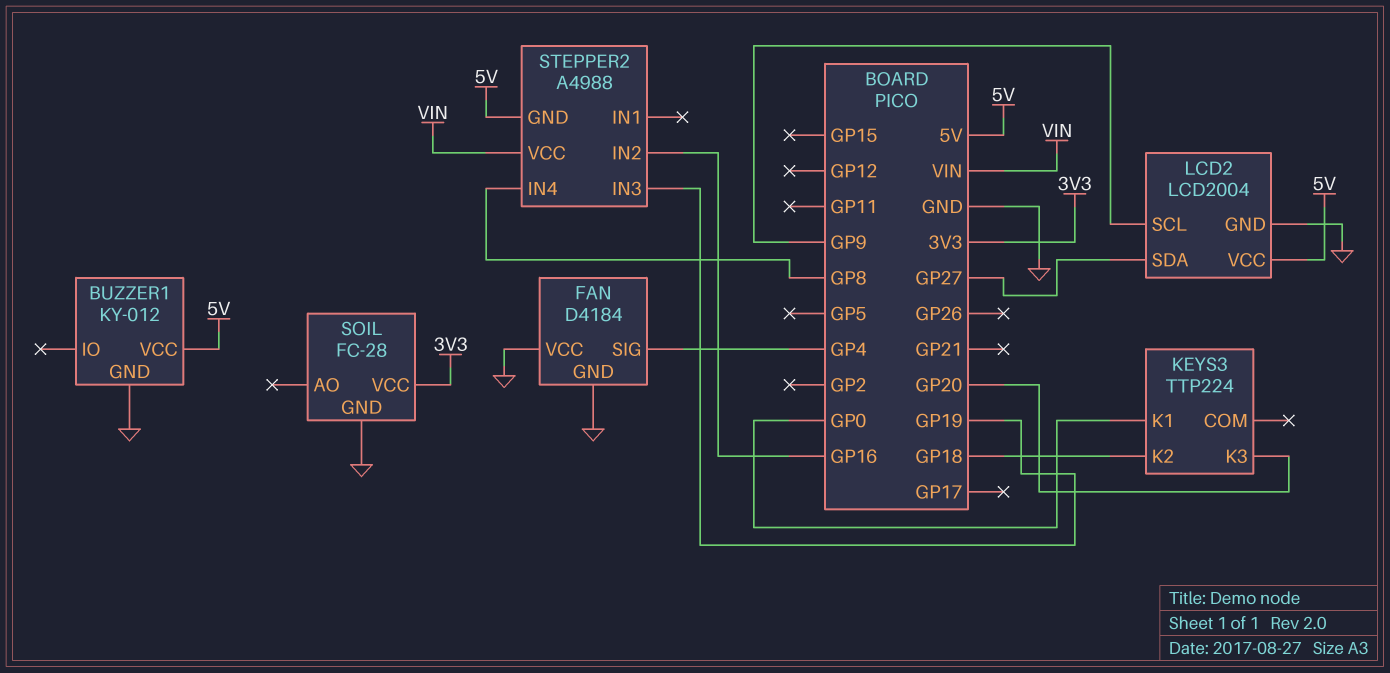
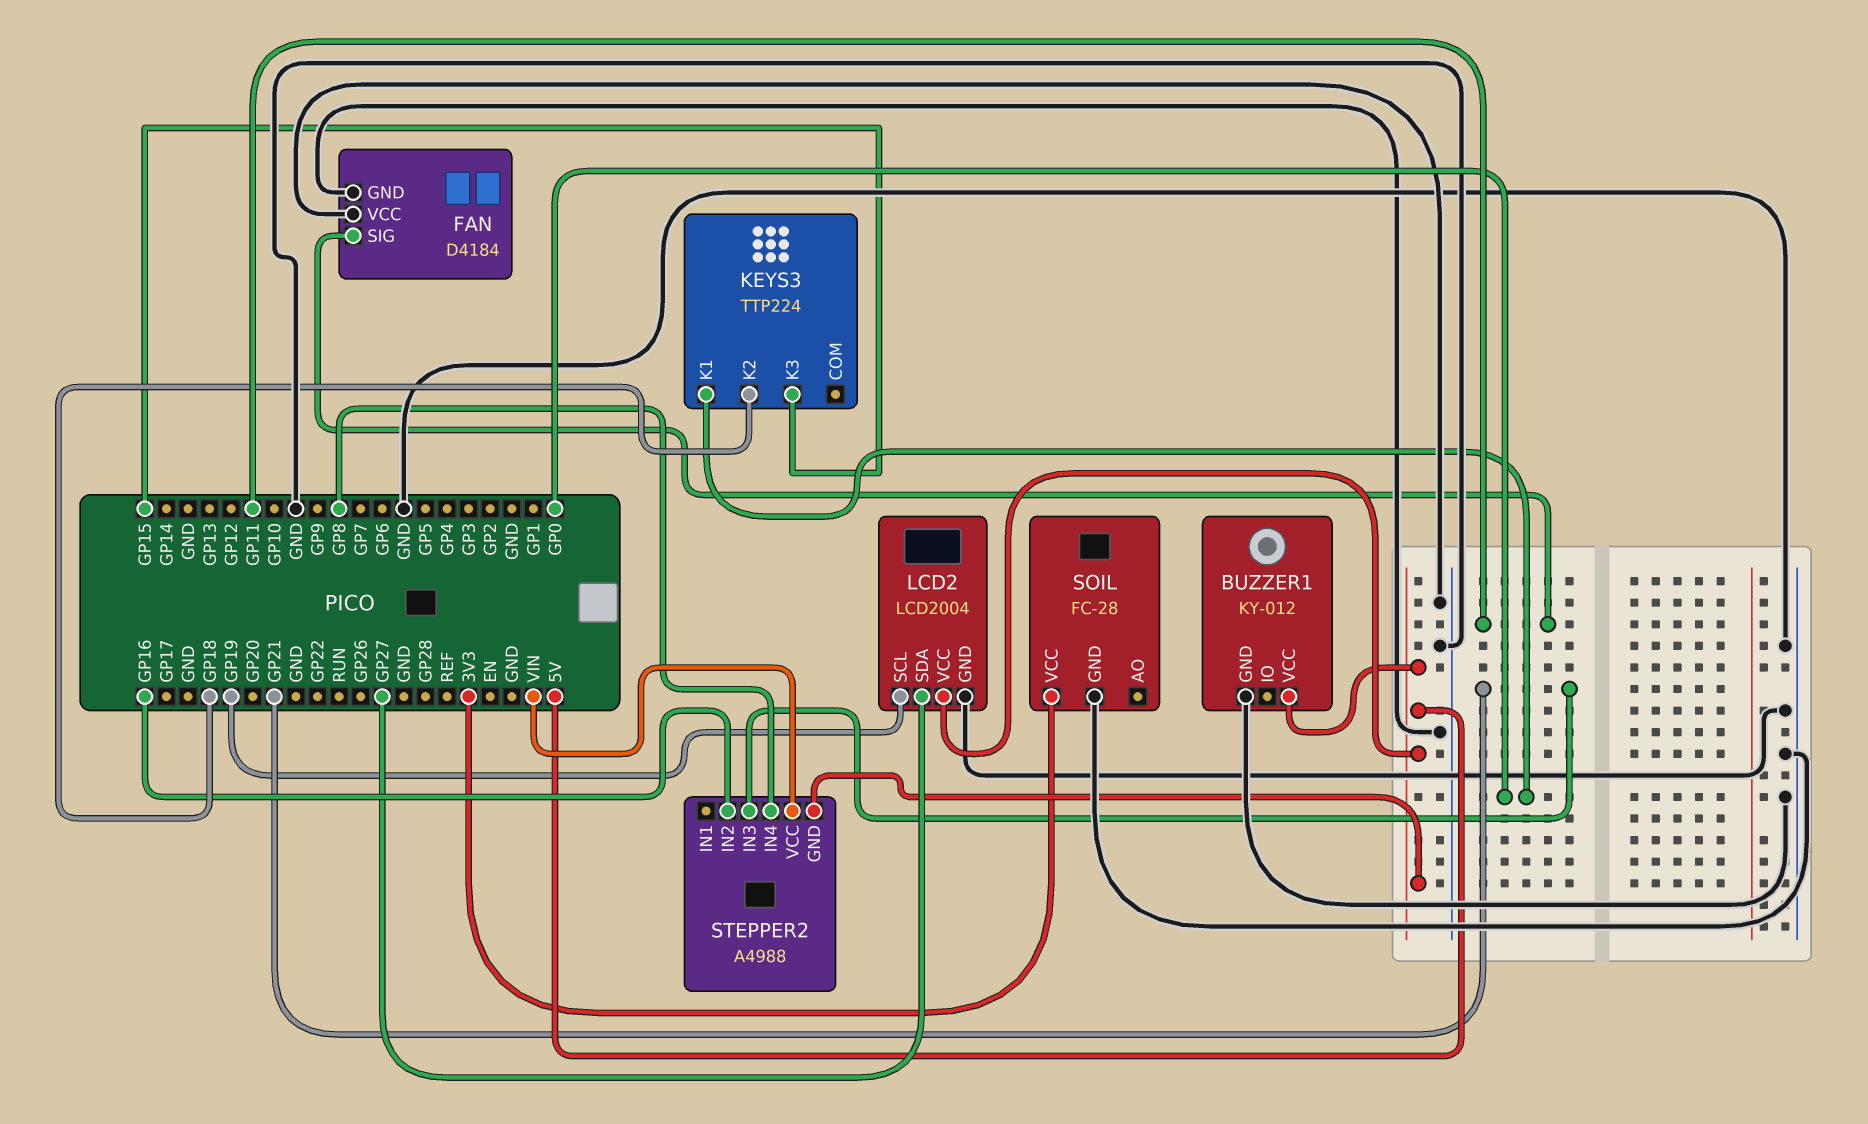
FAN pin SIG: GP4 -> GP11
KEYS3 pin K3: GP20 -> GP15
LCD2 pin SCL: GP9 -> GP19
STEPPER2 pin IN3: GP19 -> GP21

